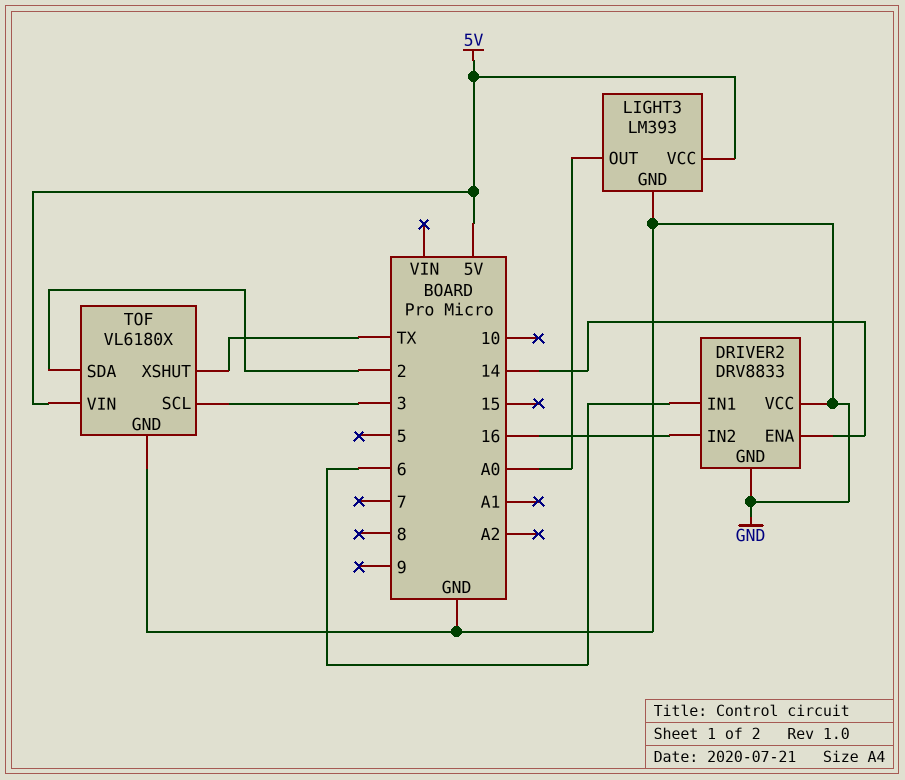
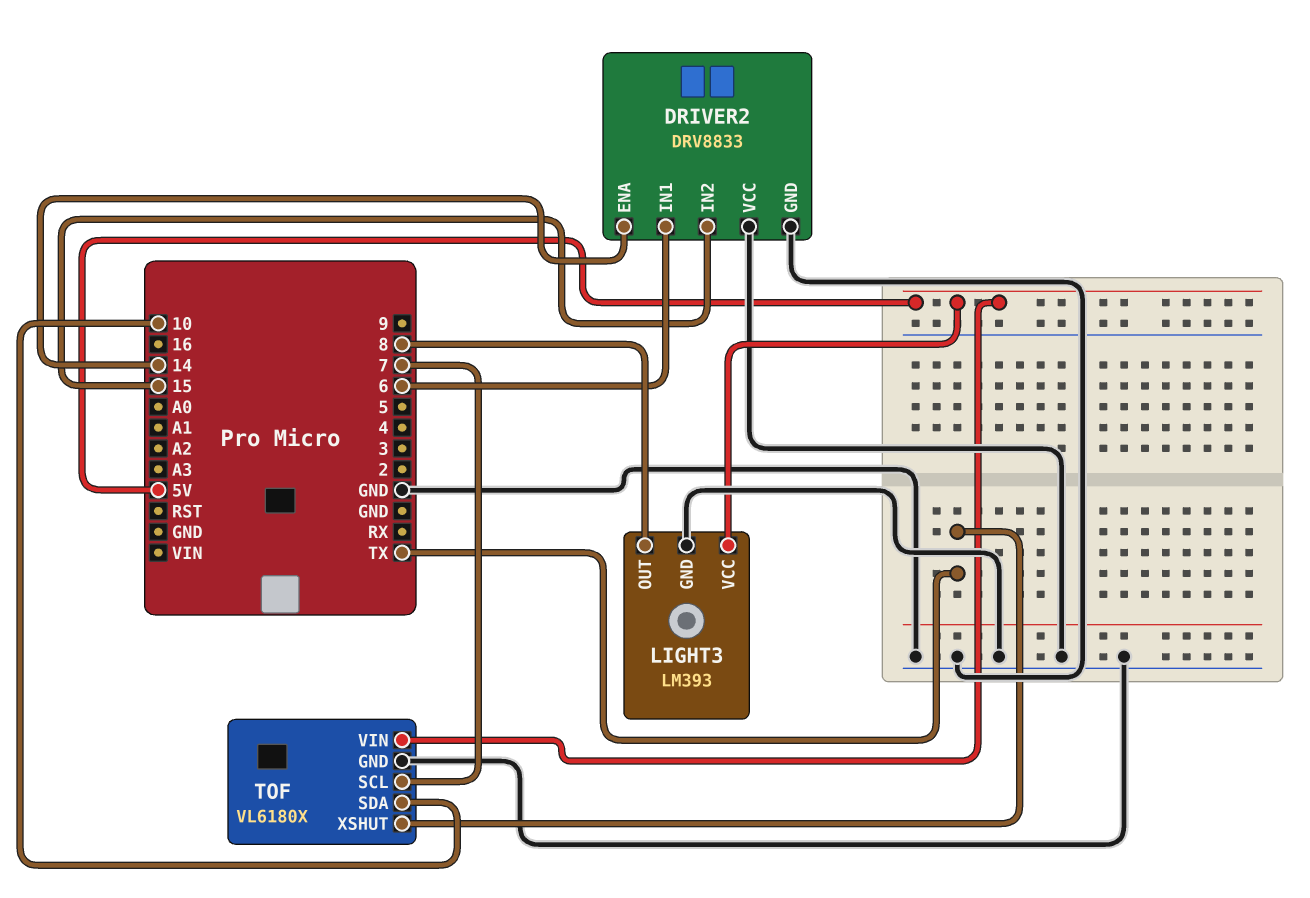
DRIVER2 pin IN2: 16 -> 15
LIGHT3 pin OUT: A0 -> 8
TOF pin SCL: 3 -> 7
TOF pin SDA: 2 -> 10

